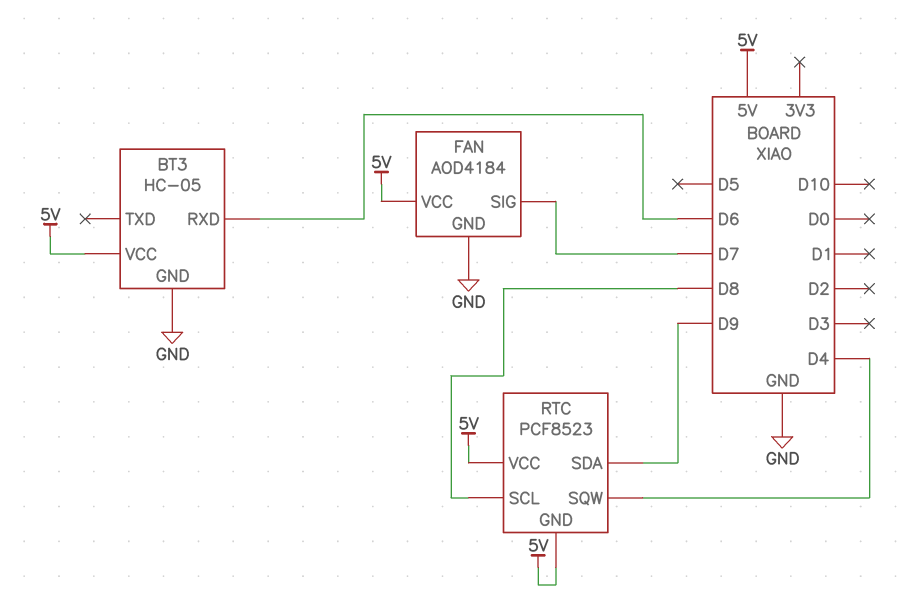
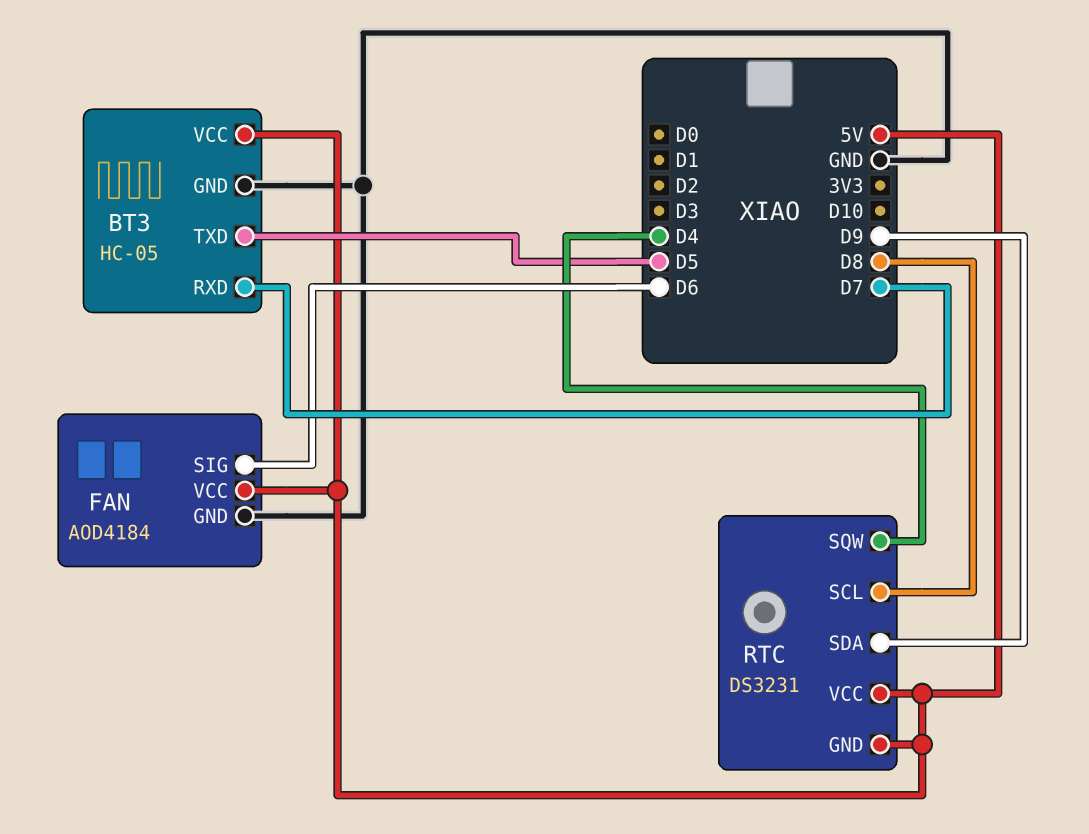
BT3 pin RXD: D6 -> D7
BT3 pin TXD: none -> D5
FAN pin SIG: D7 -> D6
RTC: PCF8523 -> DS3231

